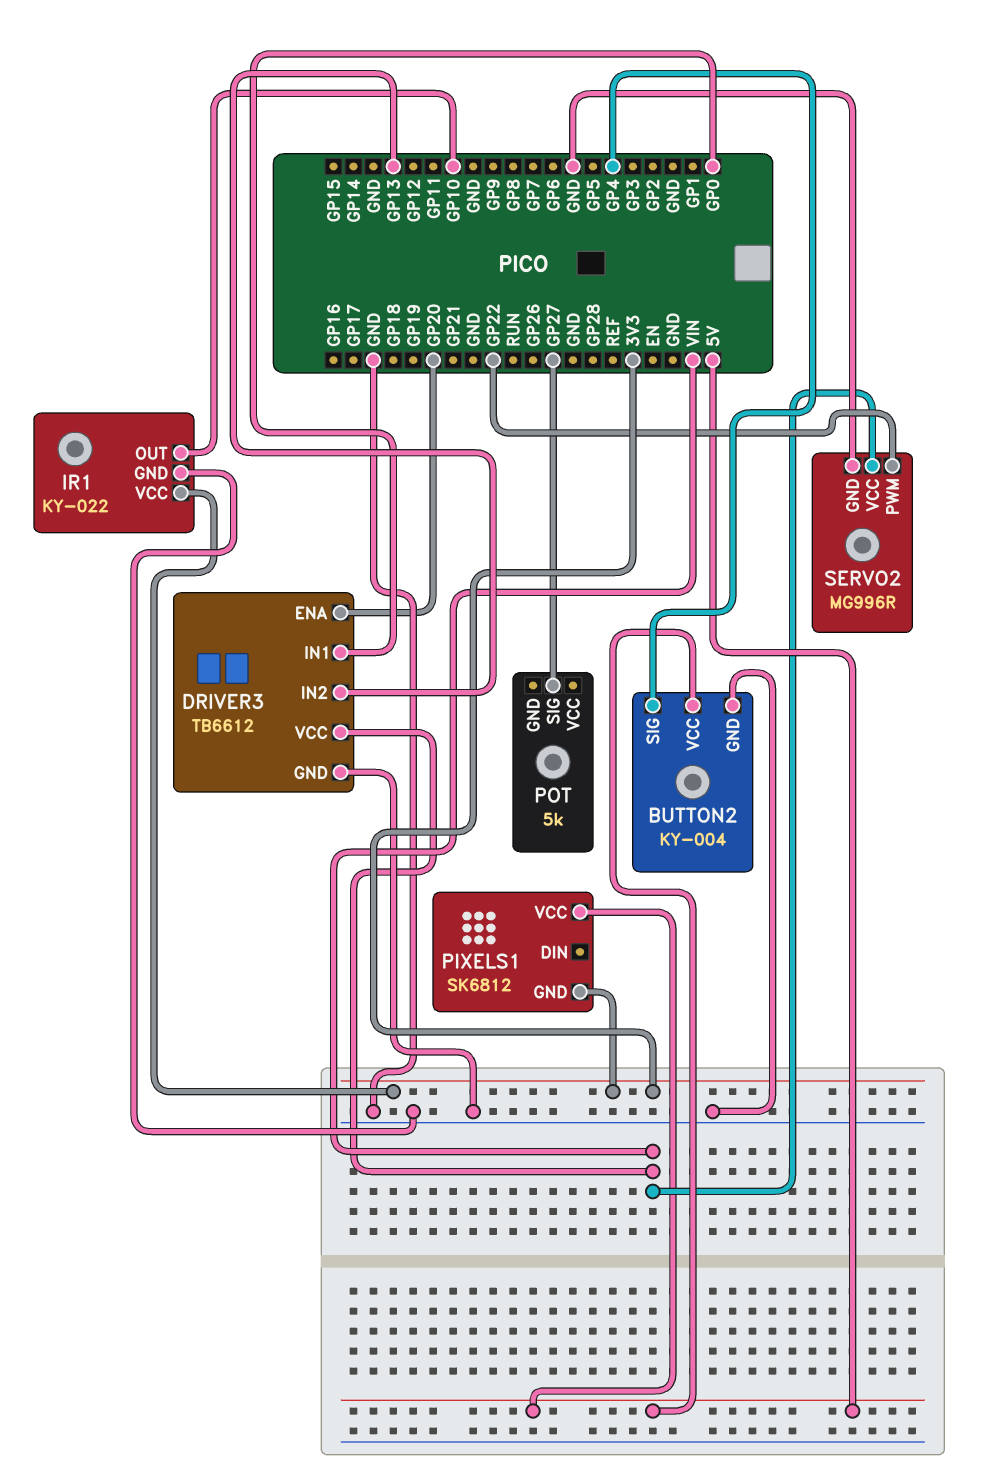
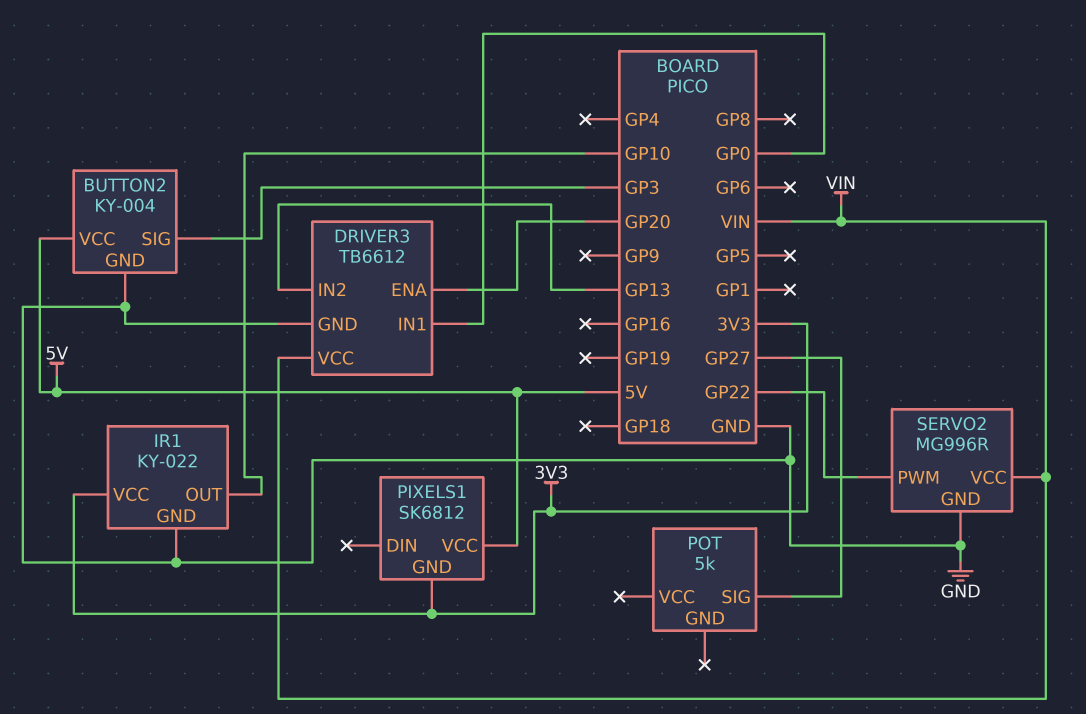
BUTTON2 pin SIG: GP4 -> GP3

